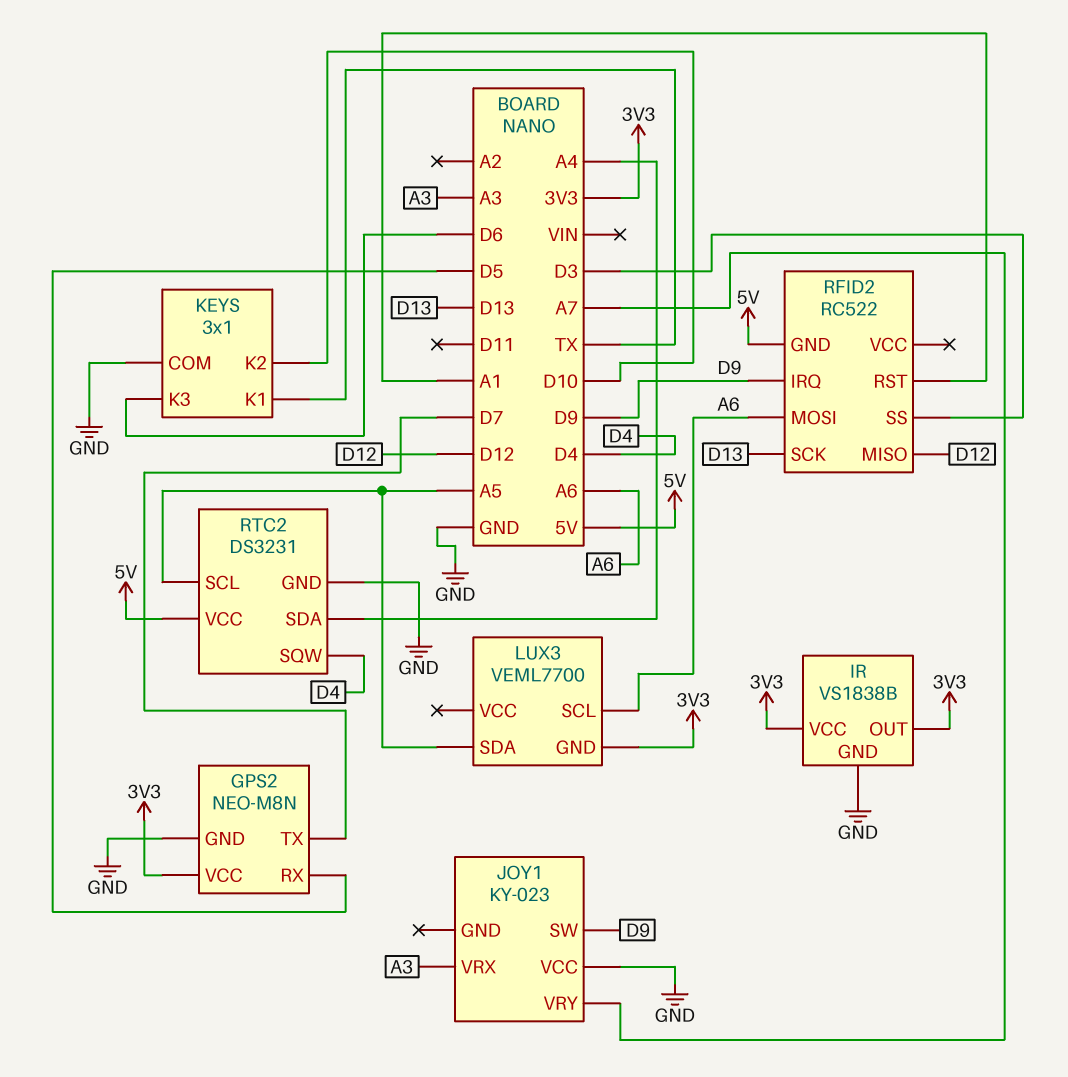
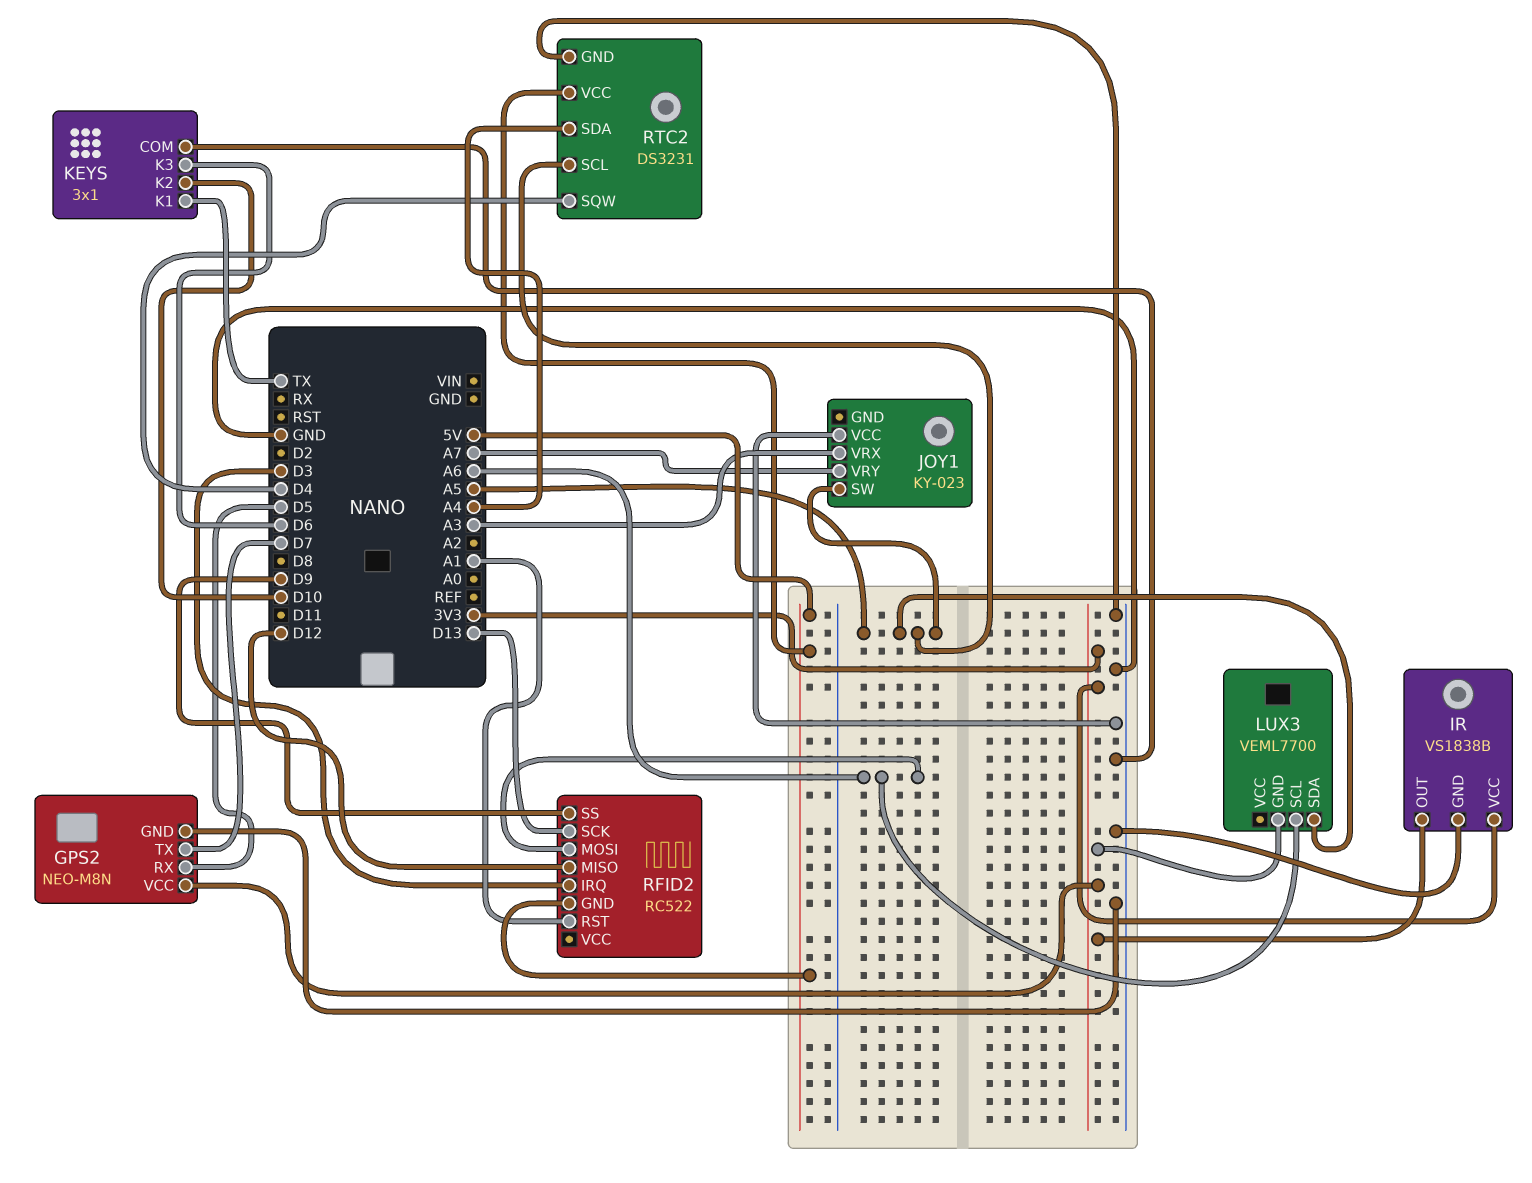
JOY1 pin SW: D9 -> A5
RFID2 pin IRQ: D9 -> D3
RFID2 pin SS: D3 -> D9

